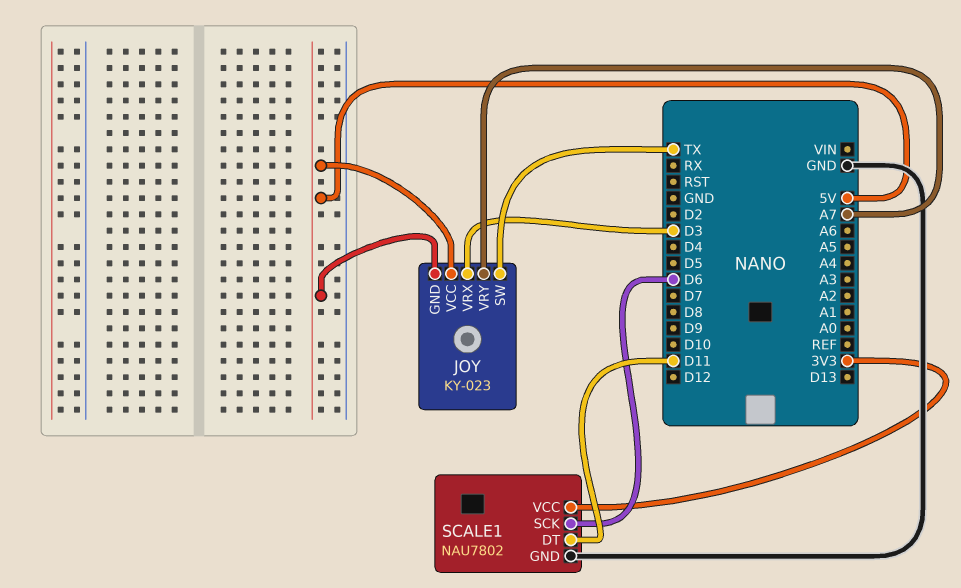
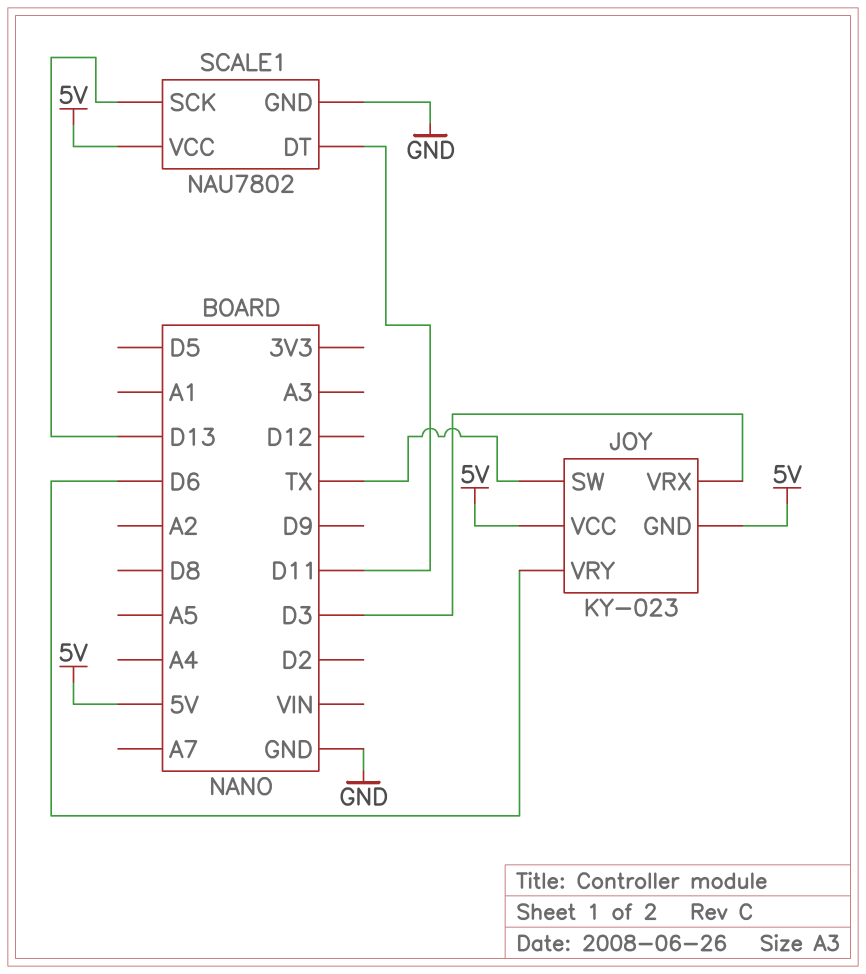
JOY pin VRY: A7 -> D6
SCALE1 pin SCK: D6 -> D13
SCALE1 pin VCC: 3V3 -> 5V

